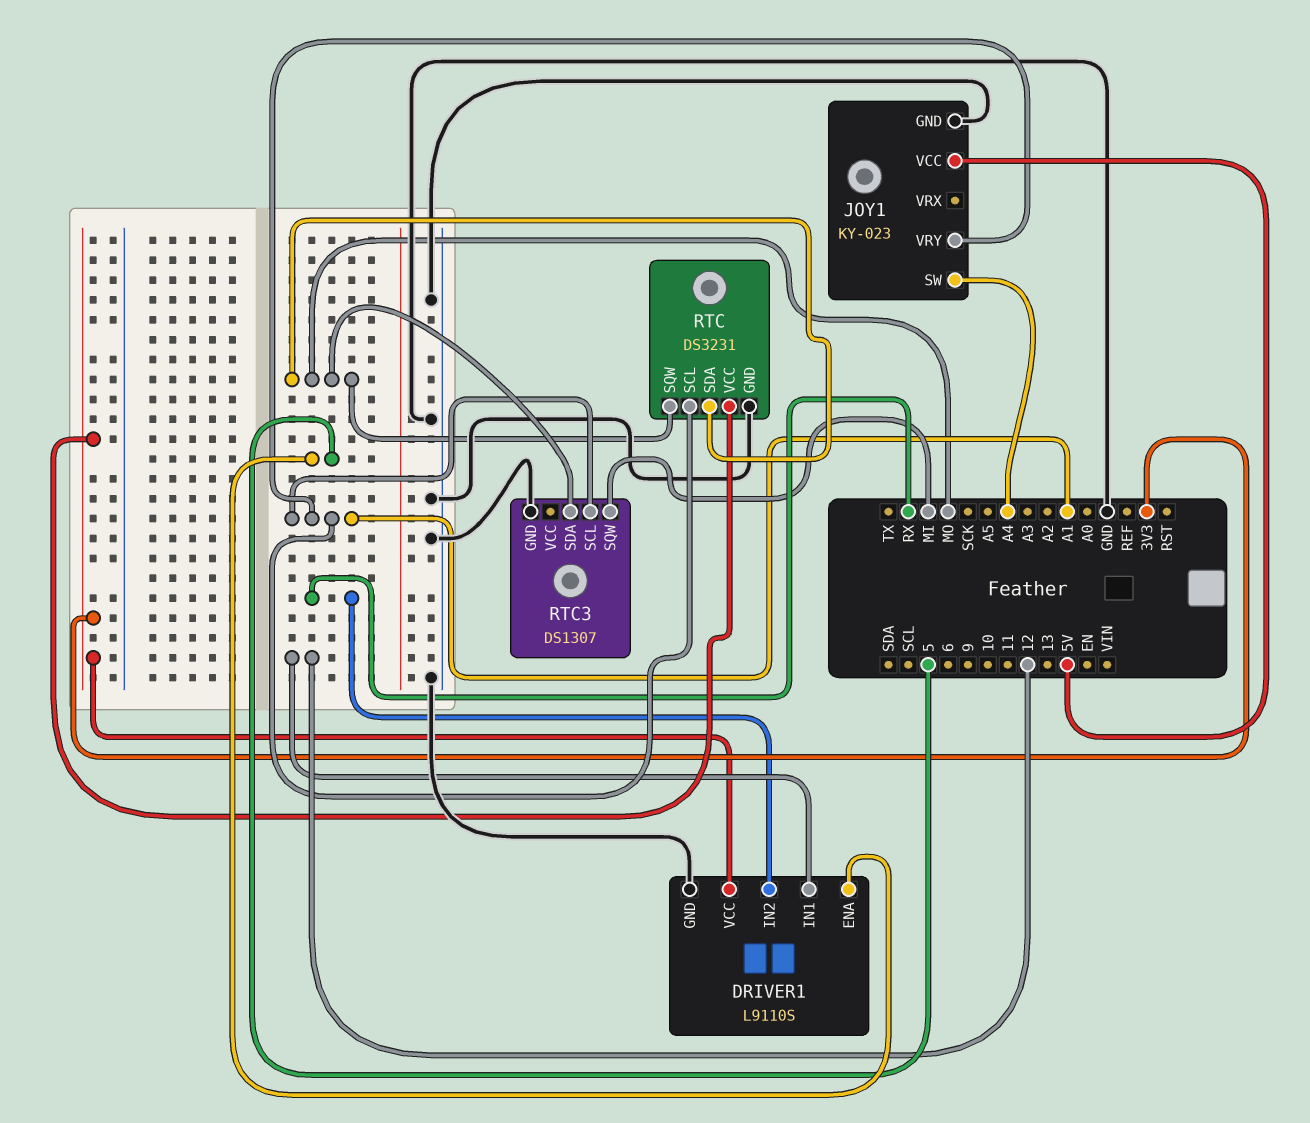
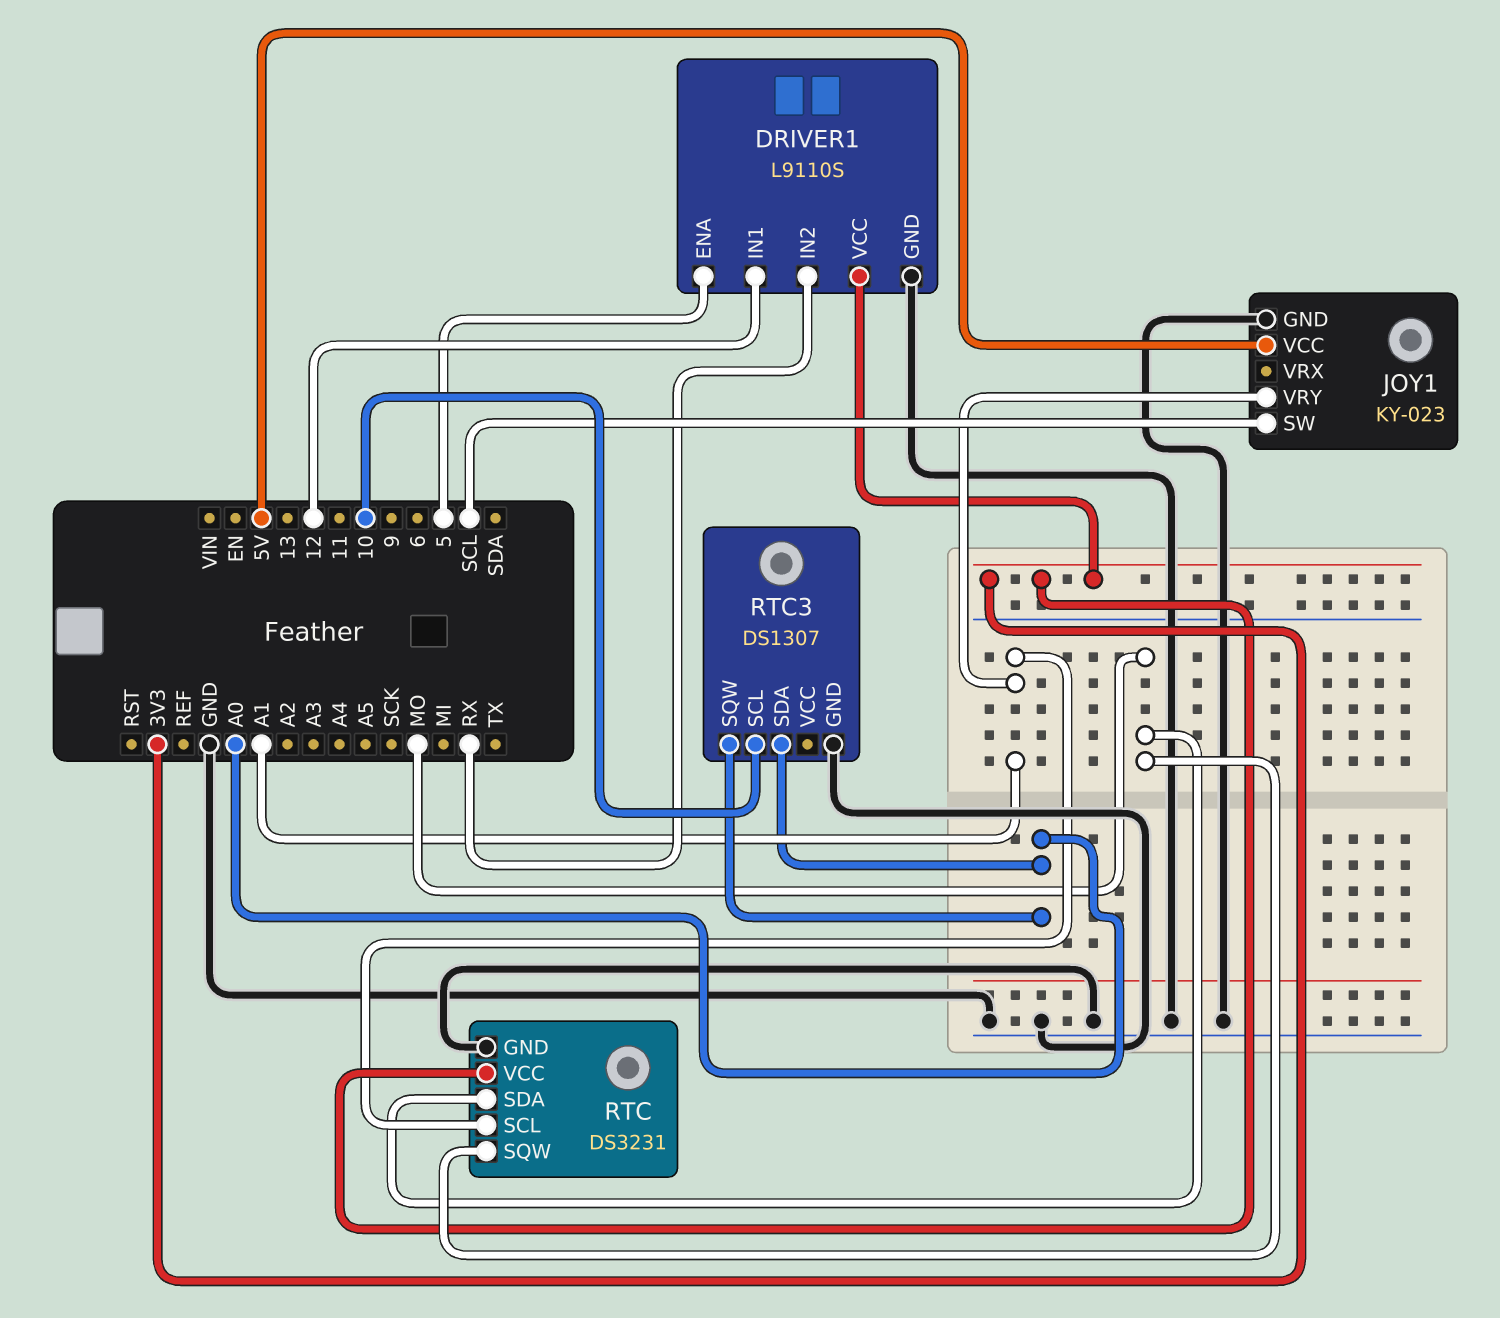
JOY1 pin SW: A4 -> SCL
RTC3 pin SCL: A1 -> 10
RTC3 pin SDA: MO -> A0
RTC3 pin SQW: MI -> A0

